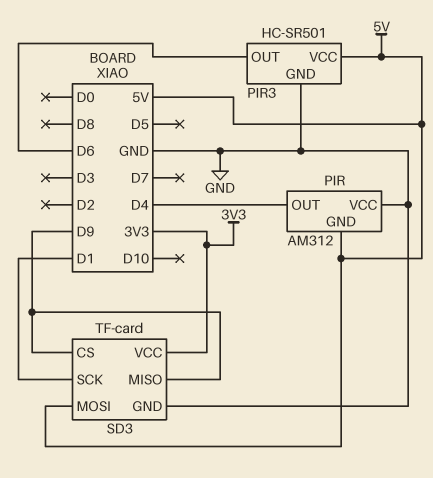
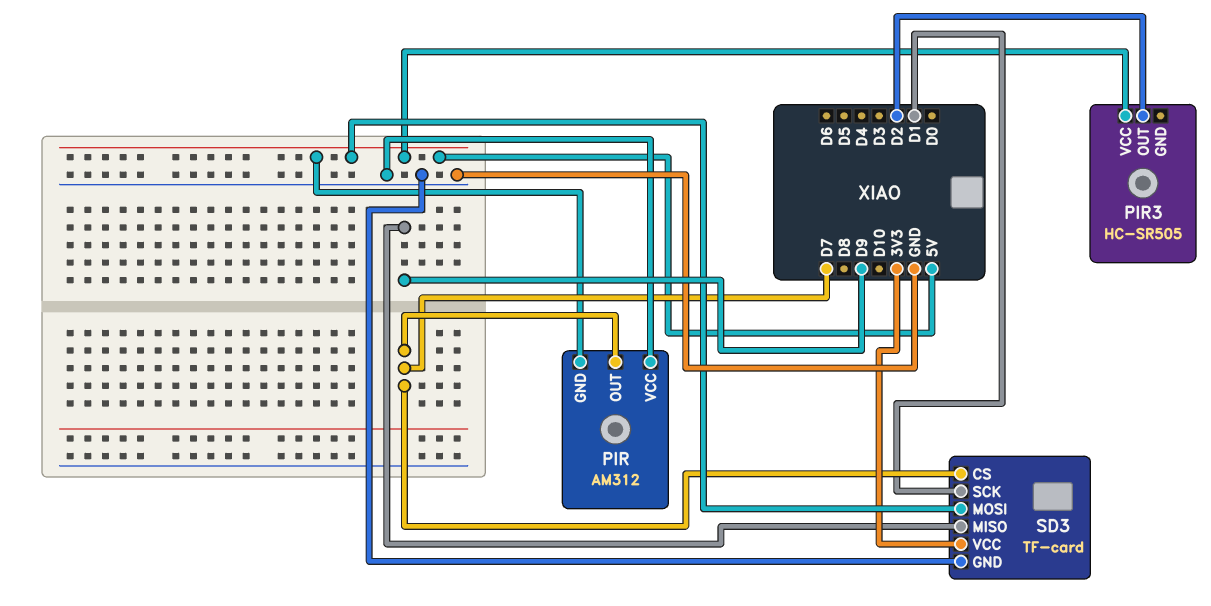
PIR pin OUT: D4 -> D7
PIR3: HC-SR501 -> HC-SR505
PIR3 pin GND: GND -> none
PIR3 pin OUT: D6 -> D2
SD3 pin CS: D9 -> D7

